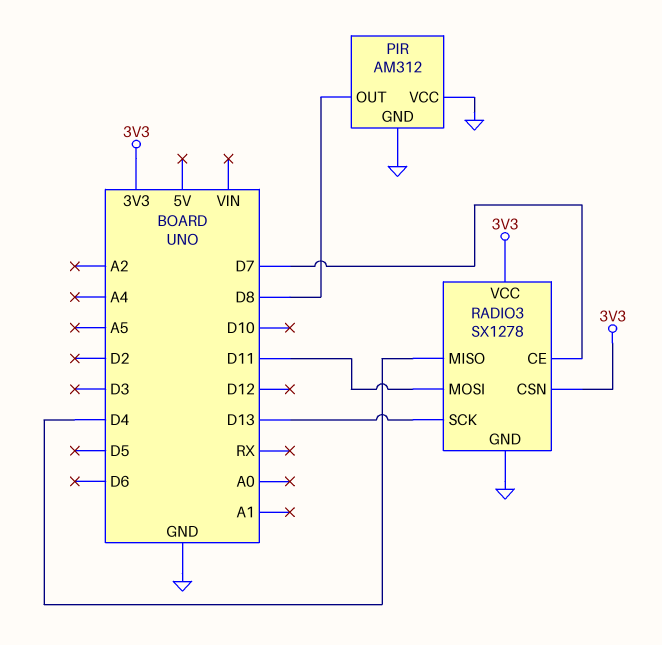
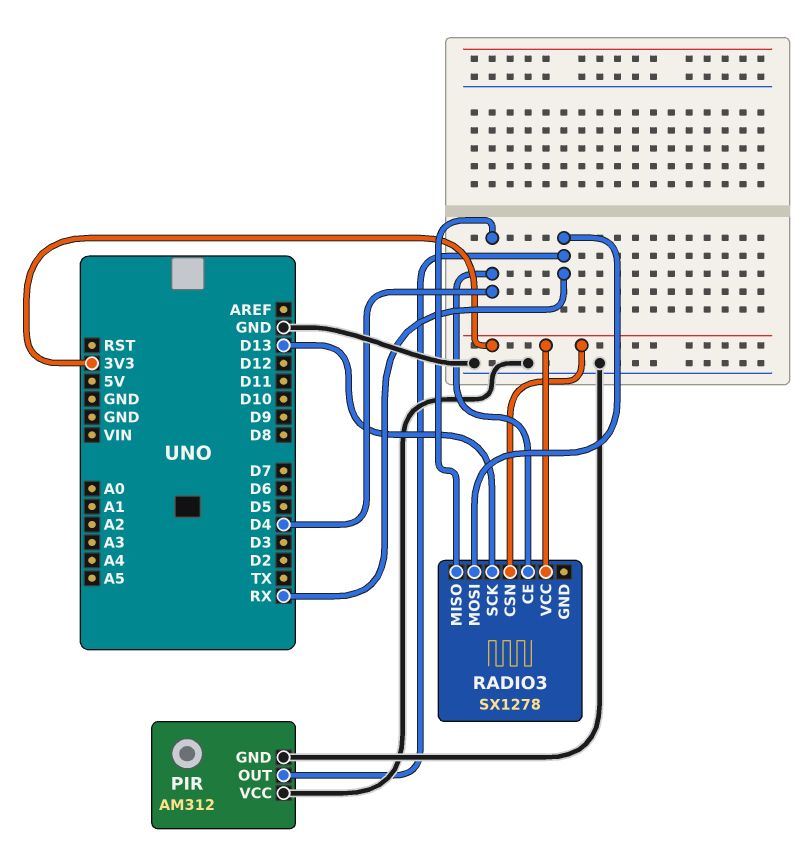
PIR pin OUT: D8 -> RX
RADIO3 pin CE: D7 -> D4
RADIO3 pin GND: GND -> none
RADIO3 pin MOSI: D11 -> RX

